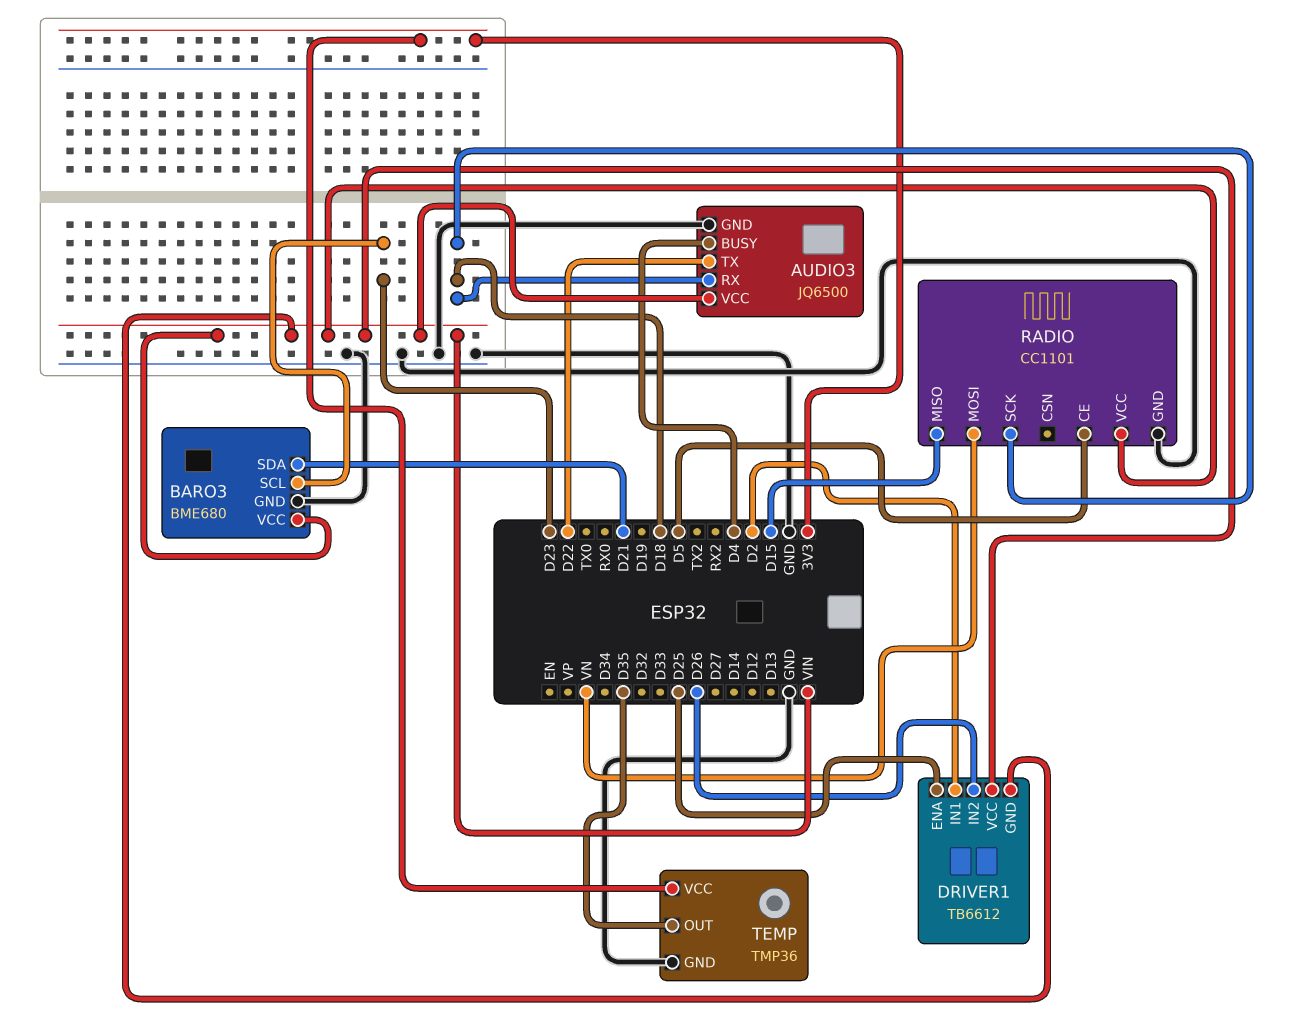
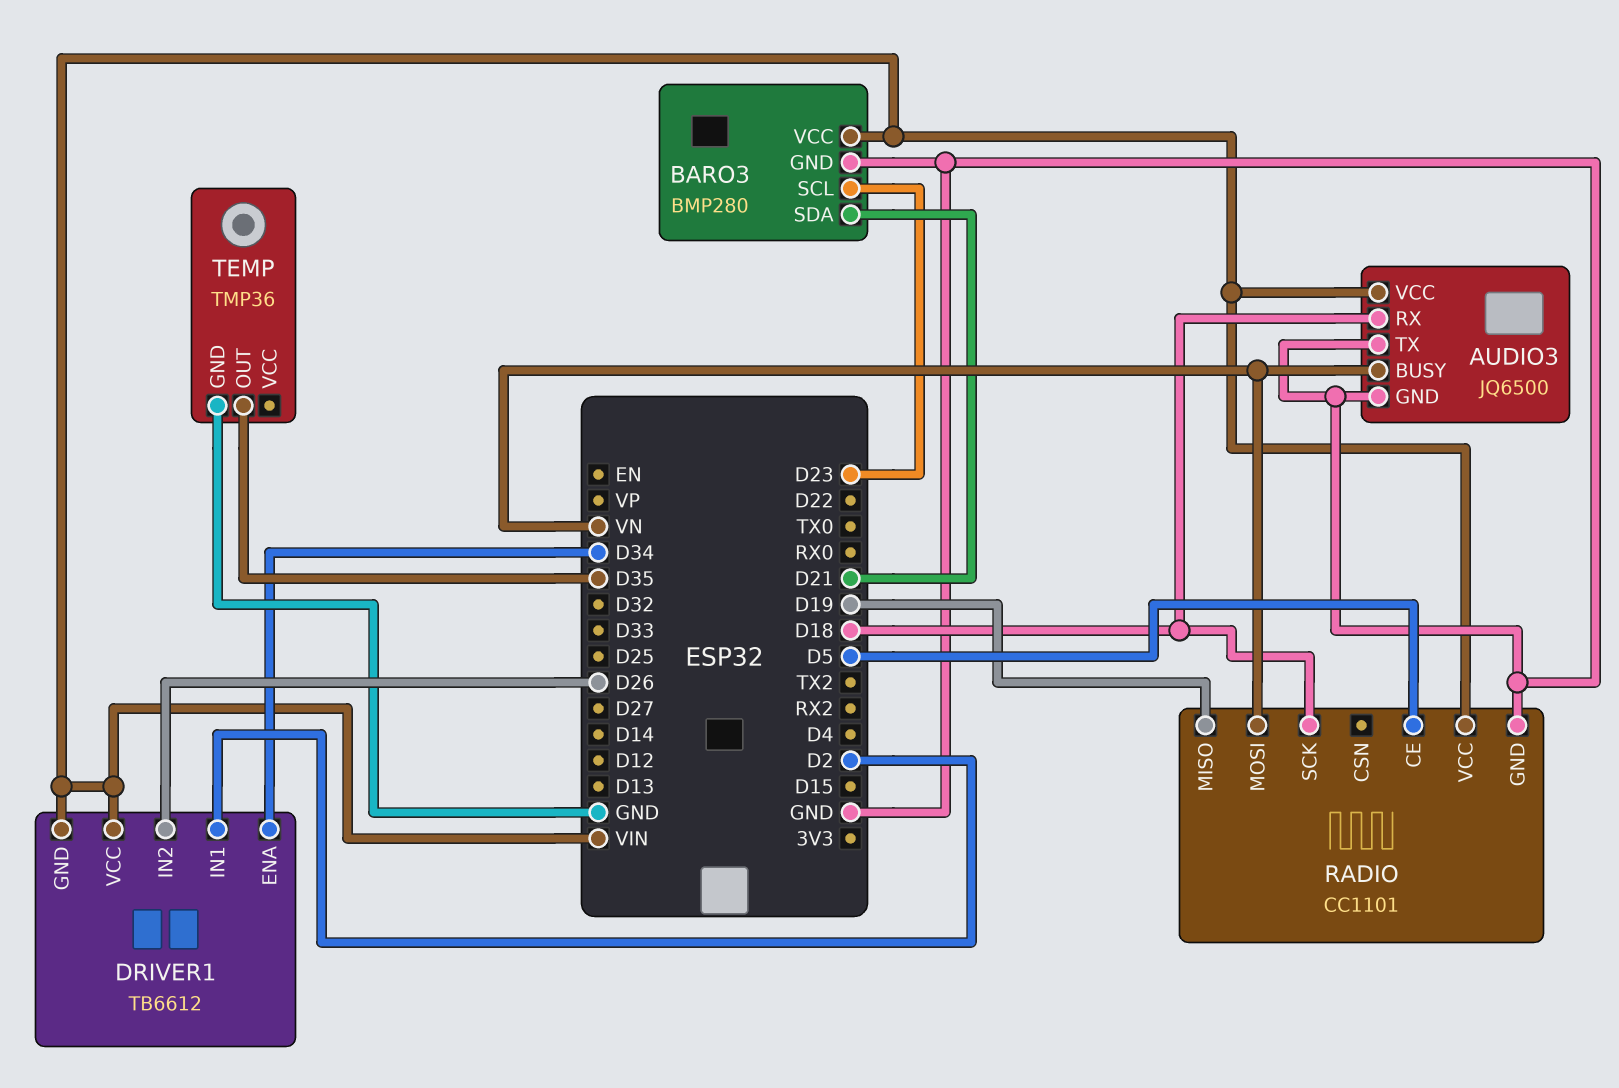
AUDIO3 pin BUSY: D4 -> VN
AUDIO3 pin TX: D22 -> GND
BARO3: BME680 -> BMP280
DRIVER1 pin ENA: D25 -> D34
RADIO pin MISO: D15 -> D19
TEMP pin VCC: 3V3 -> none

